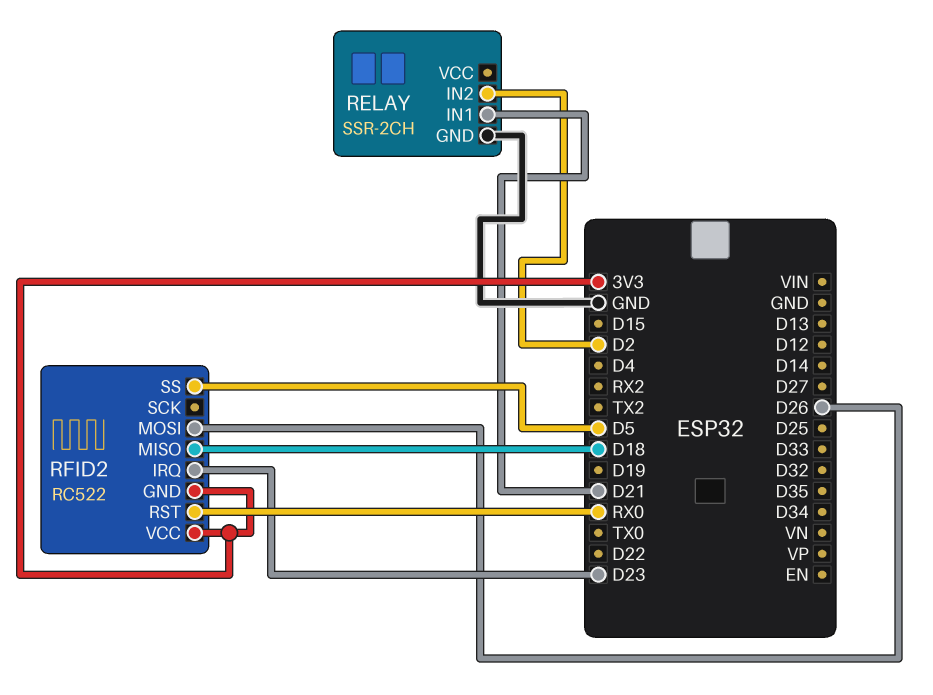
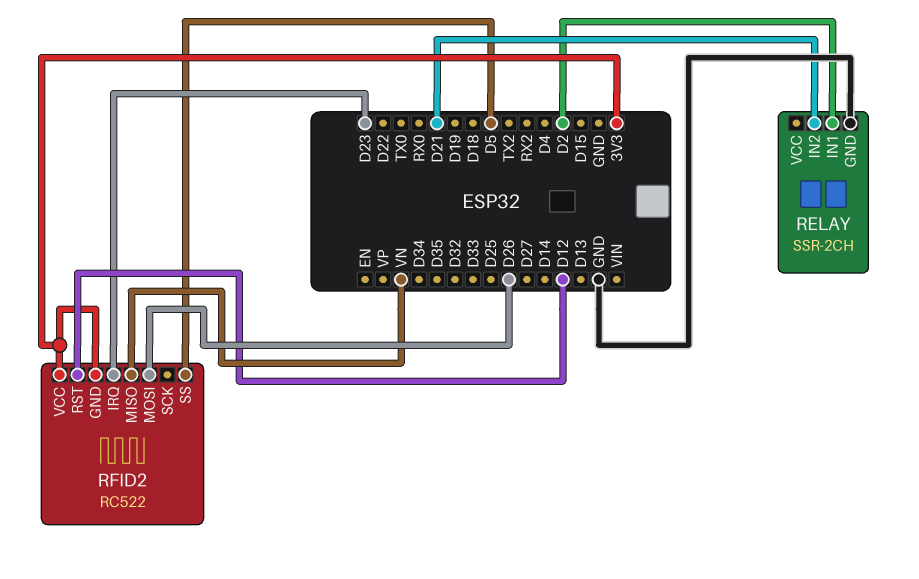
RELAY pin IN1: D21 -> D2
RELAY pin IN2: D2 -> D21
RFID2 pin MISO: D18 -> VN
RFID2 pin RST: RX0 -> D12

